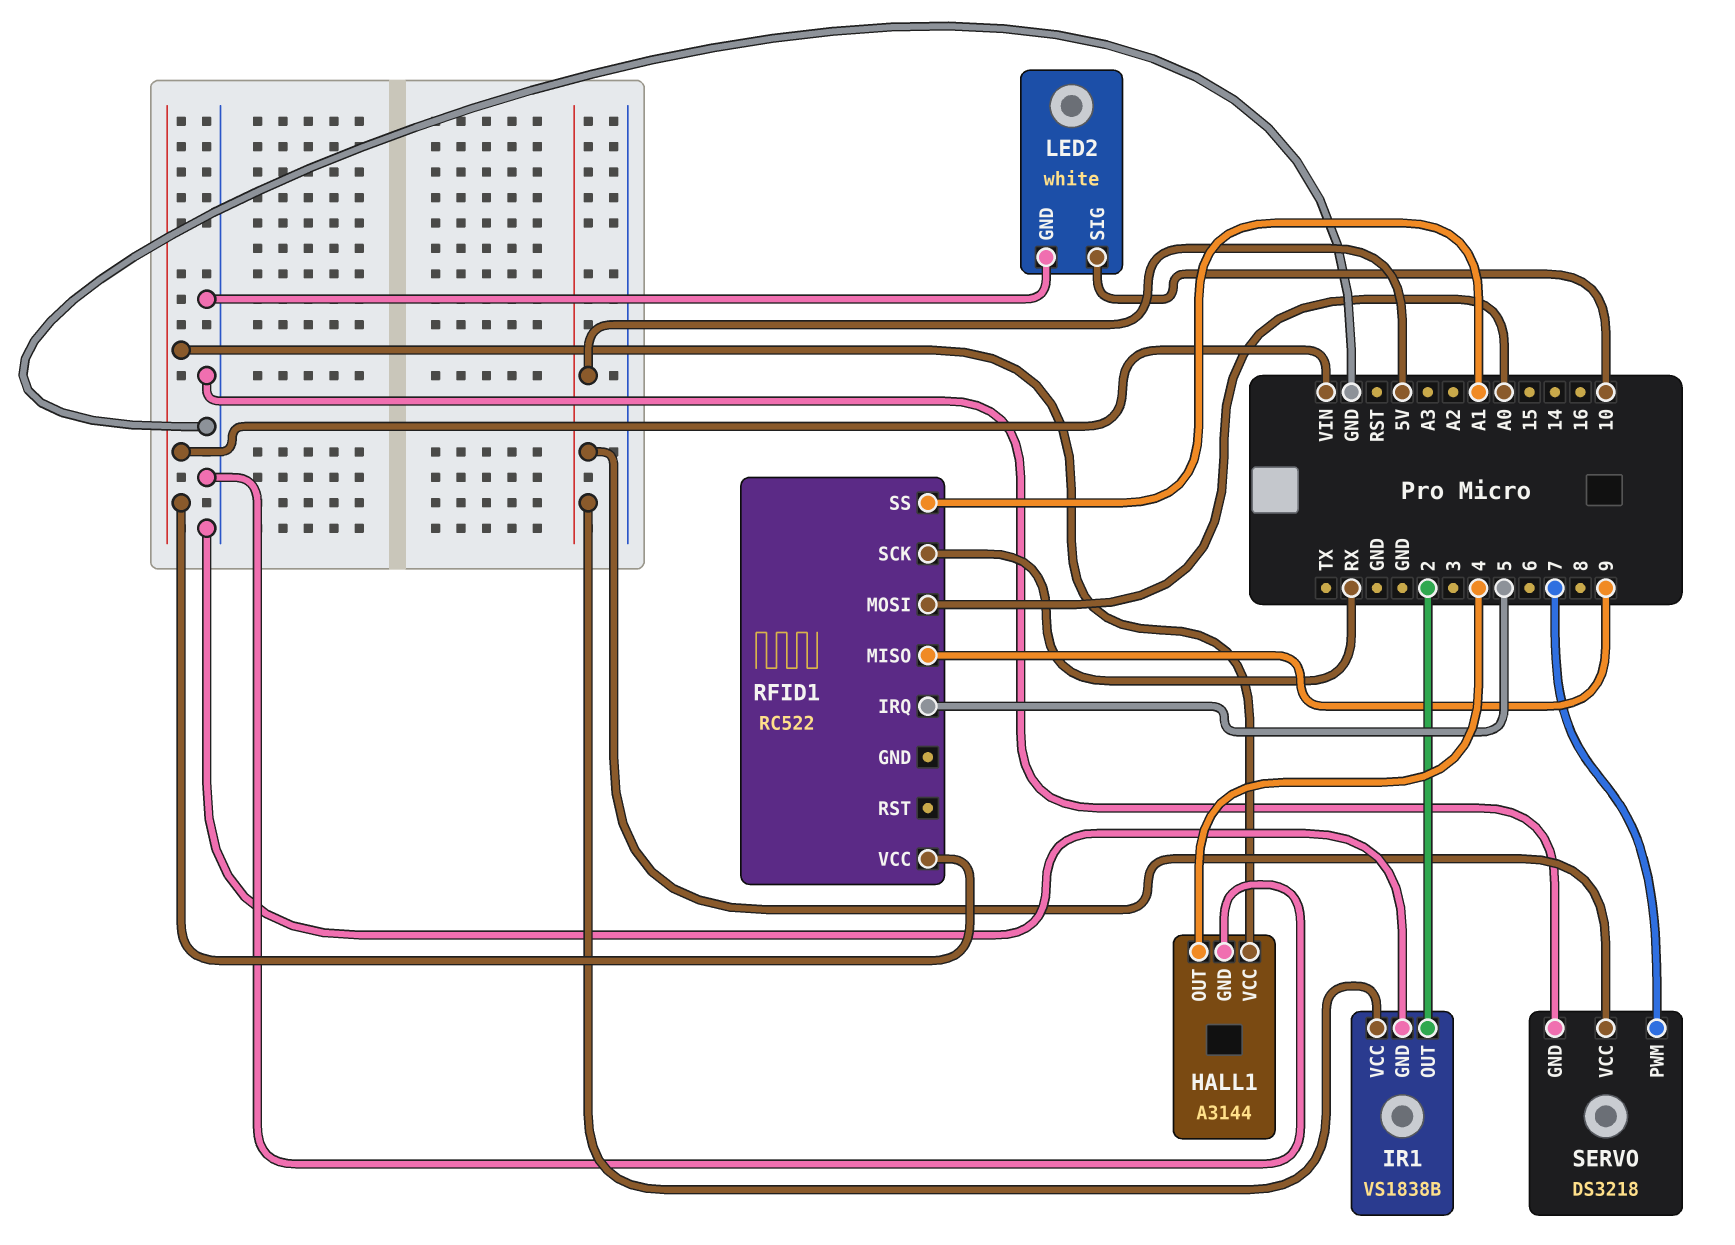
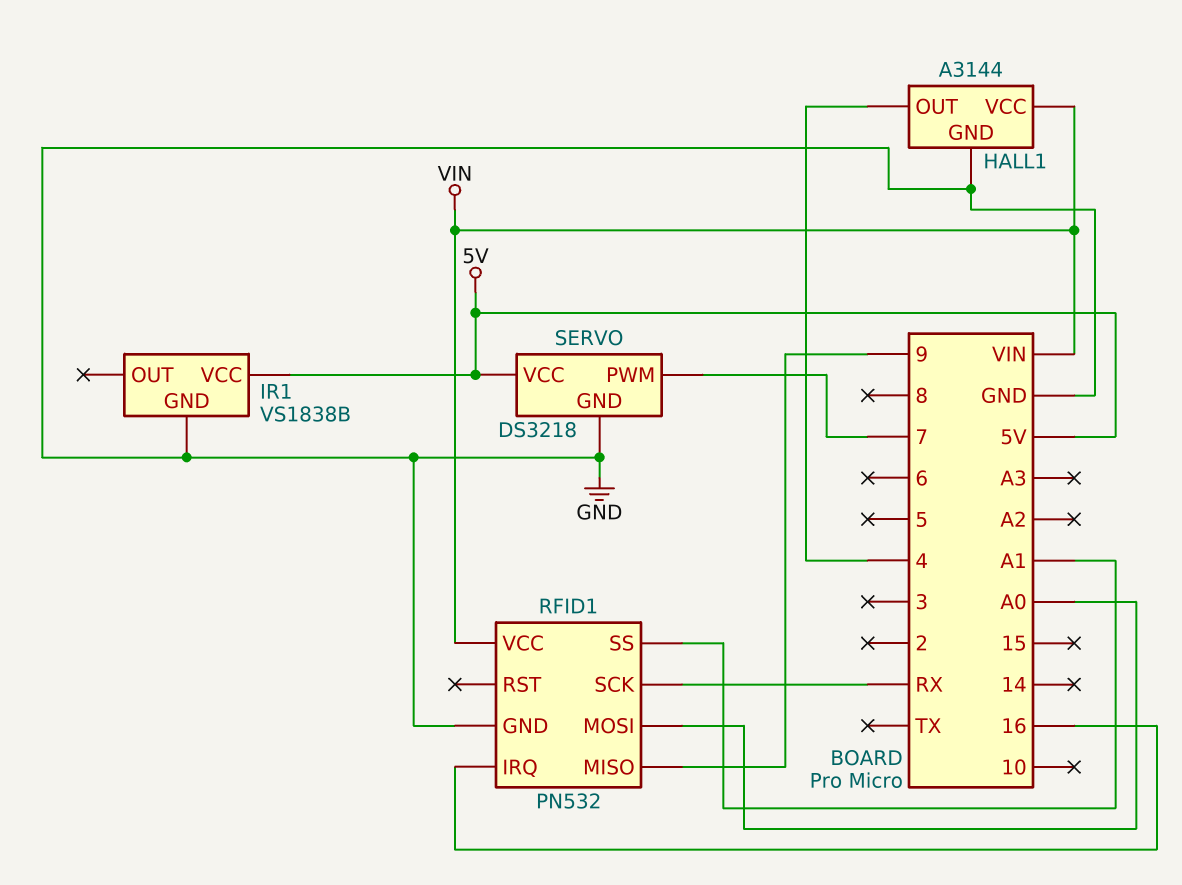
IR1 pin OUT: 2 -> none
LED2: white -> none
LED2 pin GND: GND -> none
LED2 pin SIG: 10 -> none
RFID1: RC522 -> PN532
RFID1 pin GND: none -> GND
RFID1 pin IRQ: 5 -> 16

